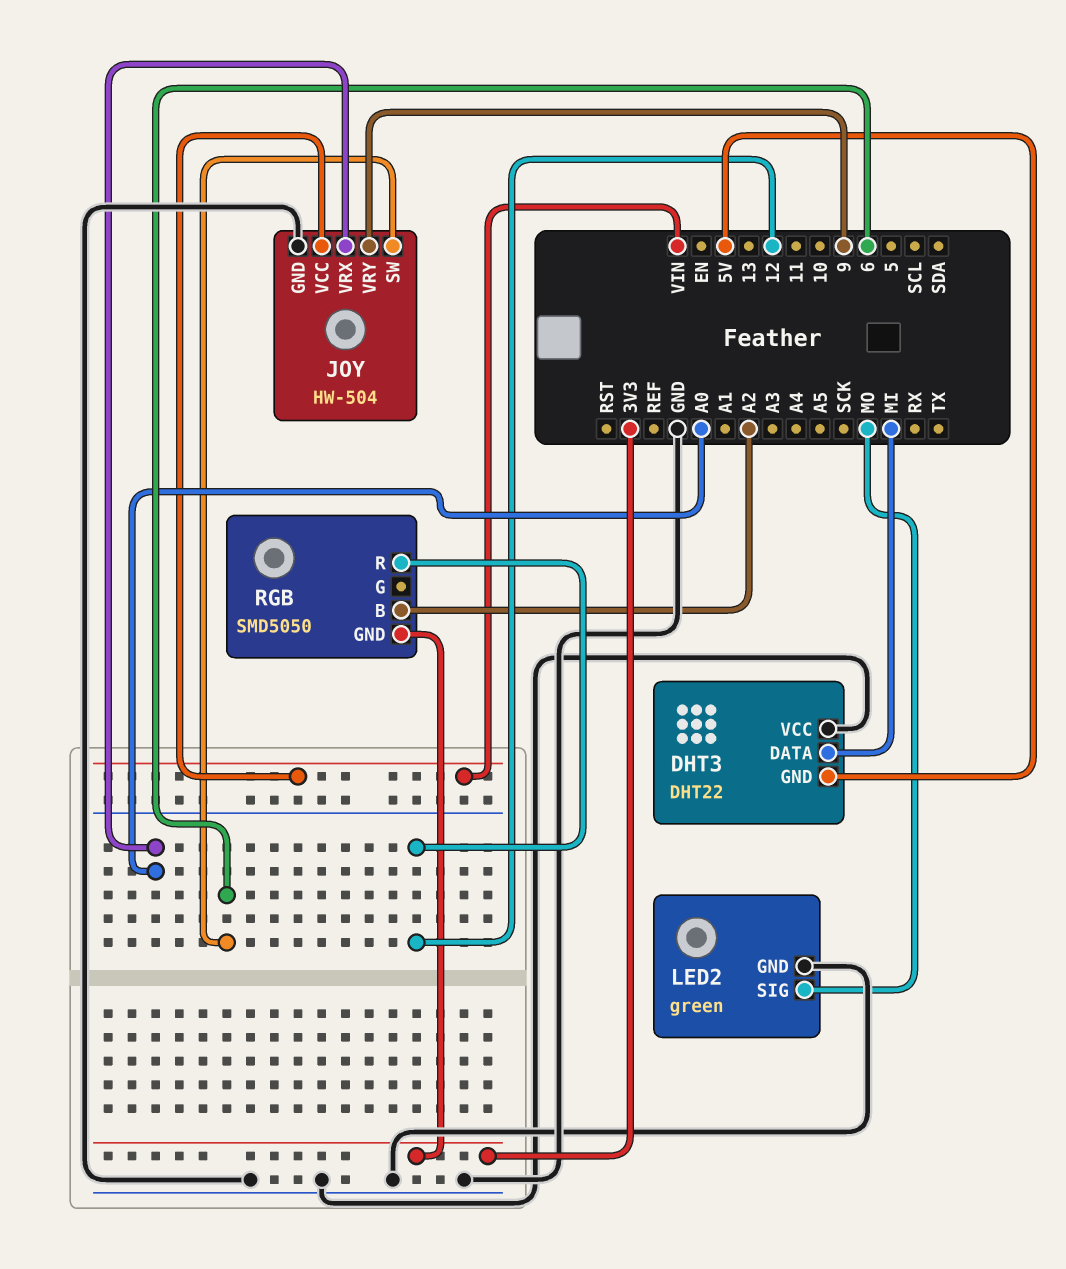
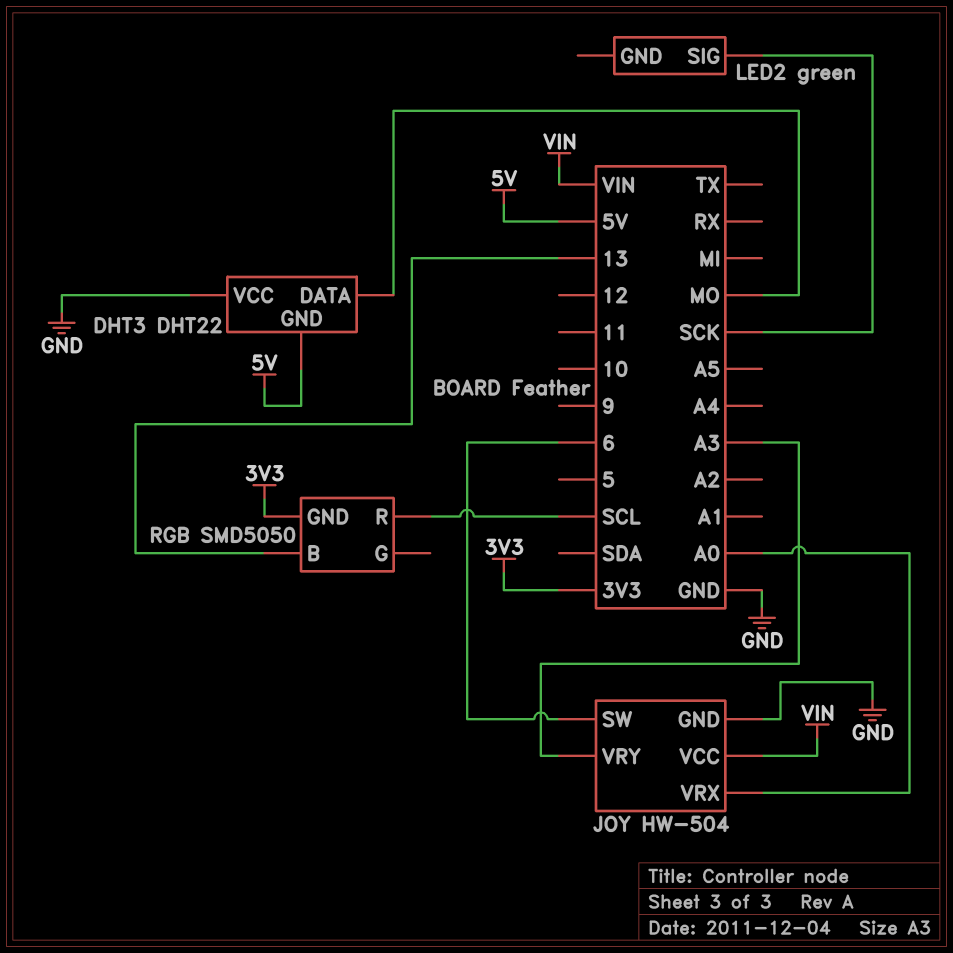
DHT3 pin DATA: MI -> MO
JOY pin VRY: 9 -> A3
LED2 pin GND: GND -> none
LED2 pin SIG: MO -> SCK
RGB pin B: A2 -> 13
RGB pin R: 12 -> SCL

